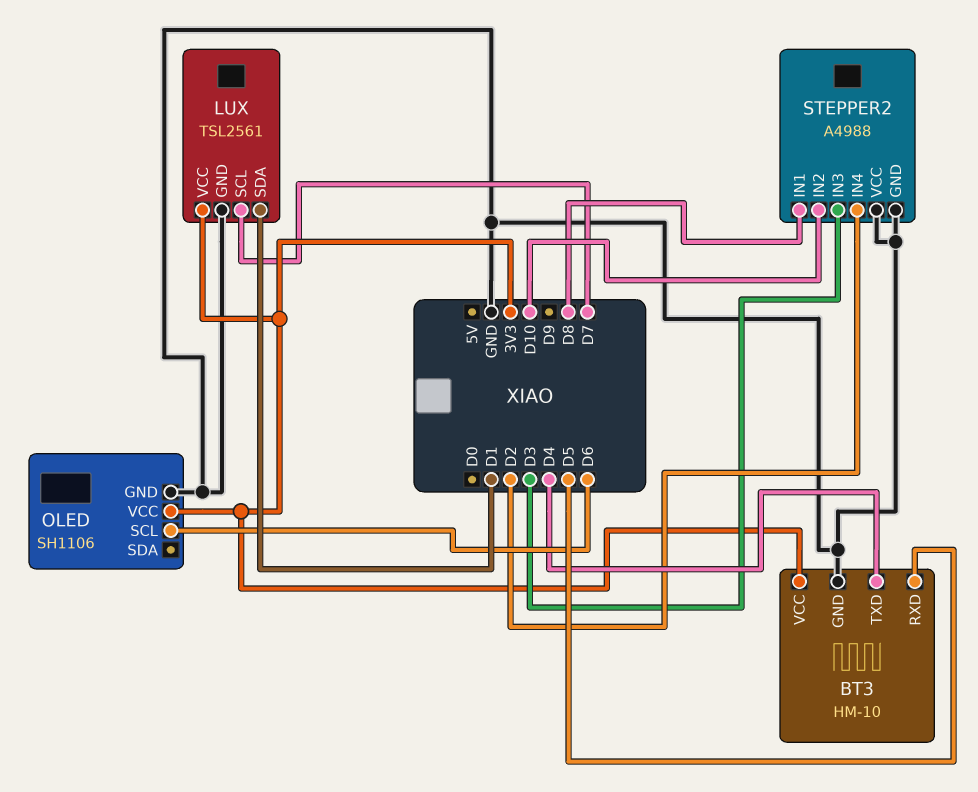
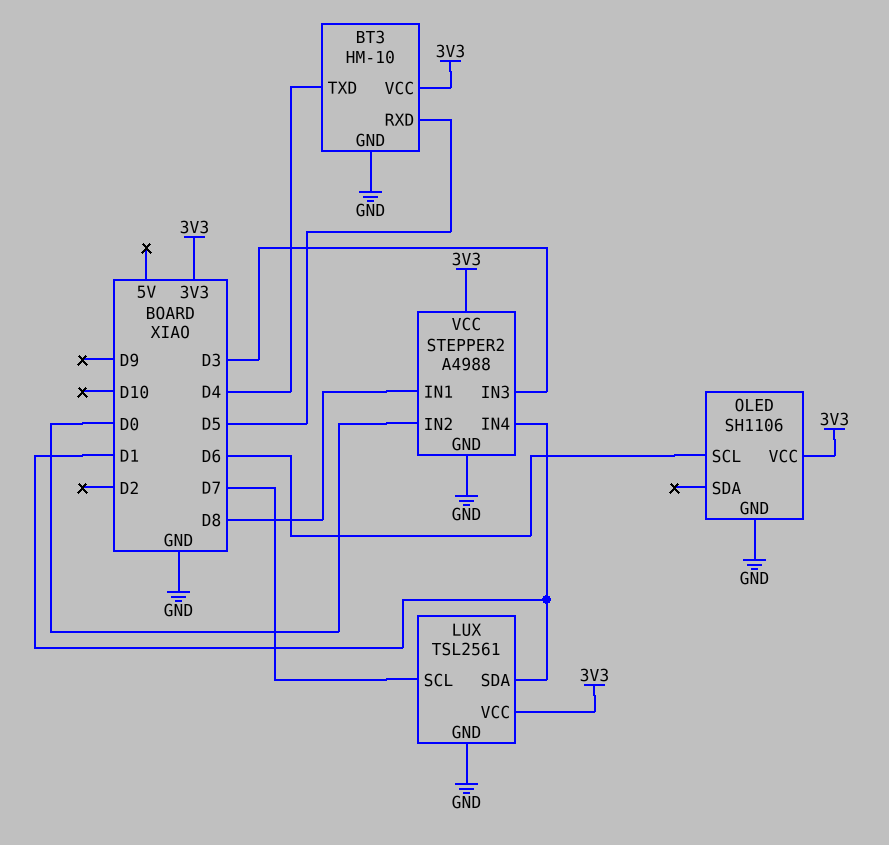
STEPPER2 pin IN2: D10 -> D0
STEPPER2 pin IN4: D2 -> D1
STEPPER2 pin VCC: GND -> 3V3

